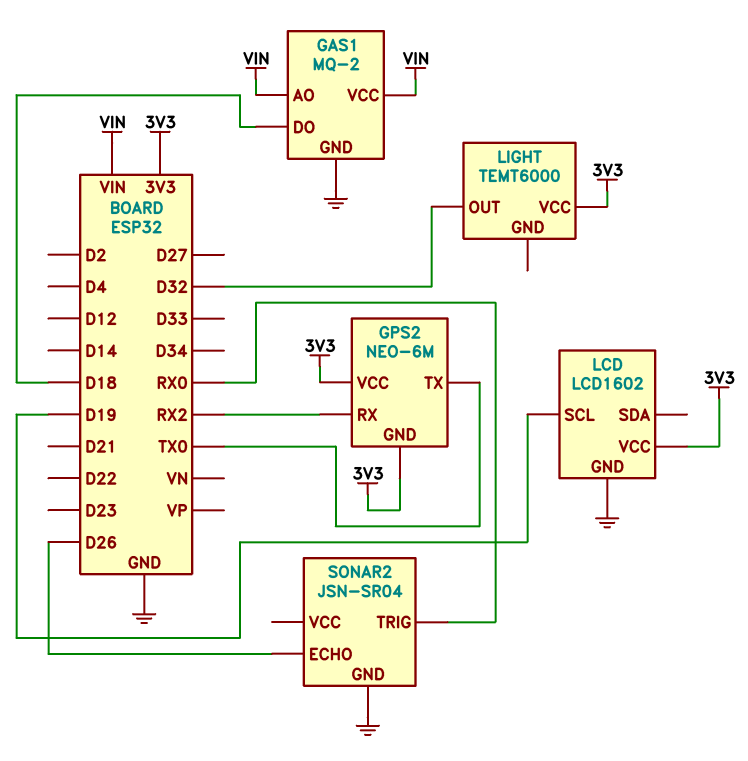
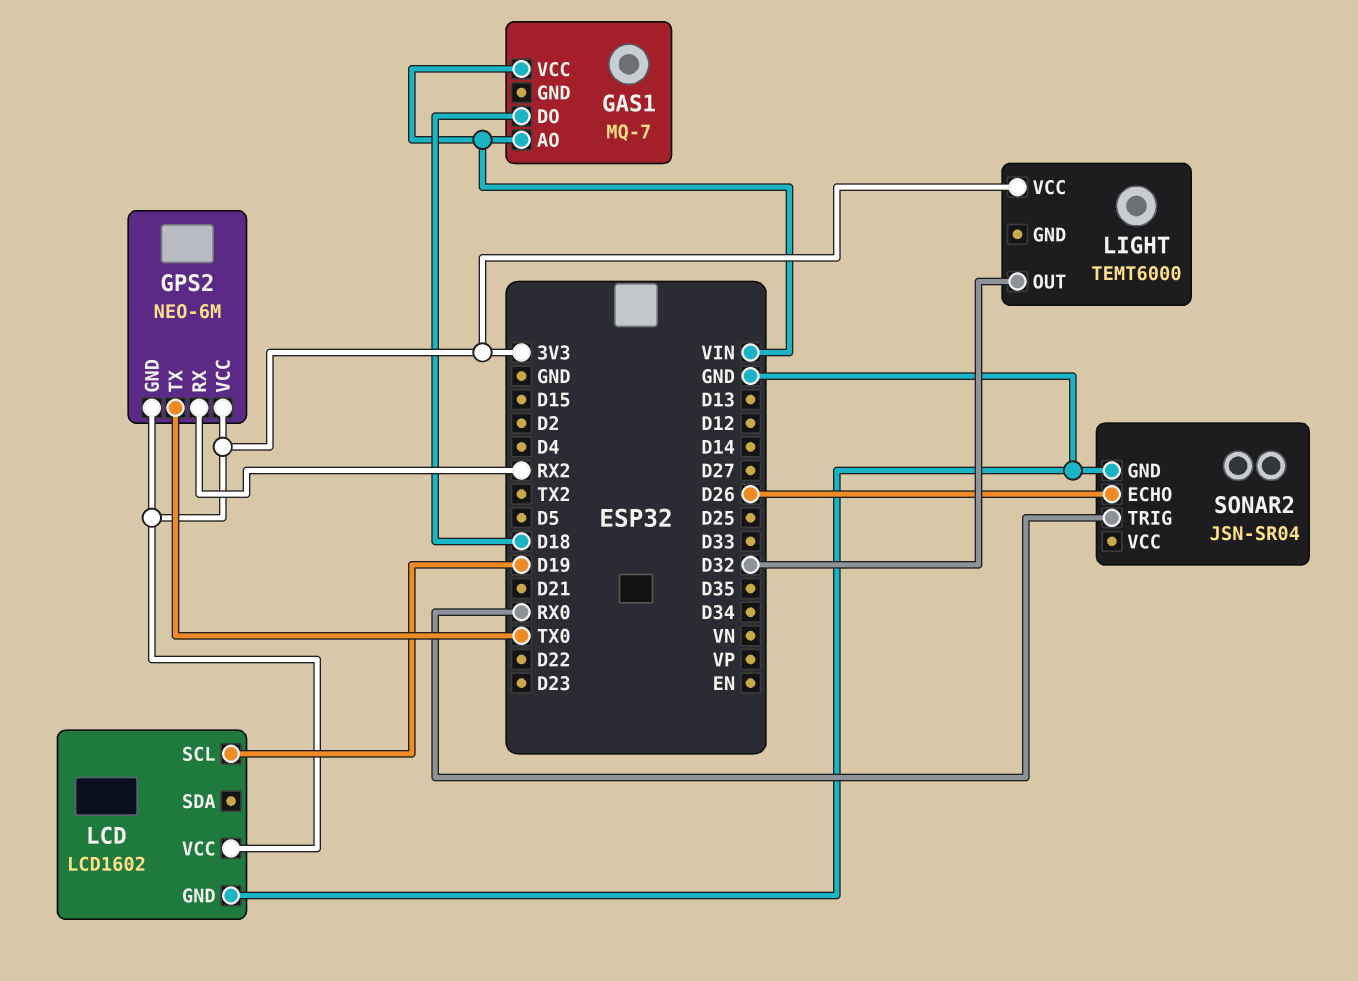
GAS1: MQ-2 -> MQ-7
GAS1 pin GND: GND -> none

